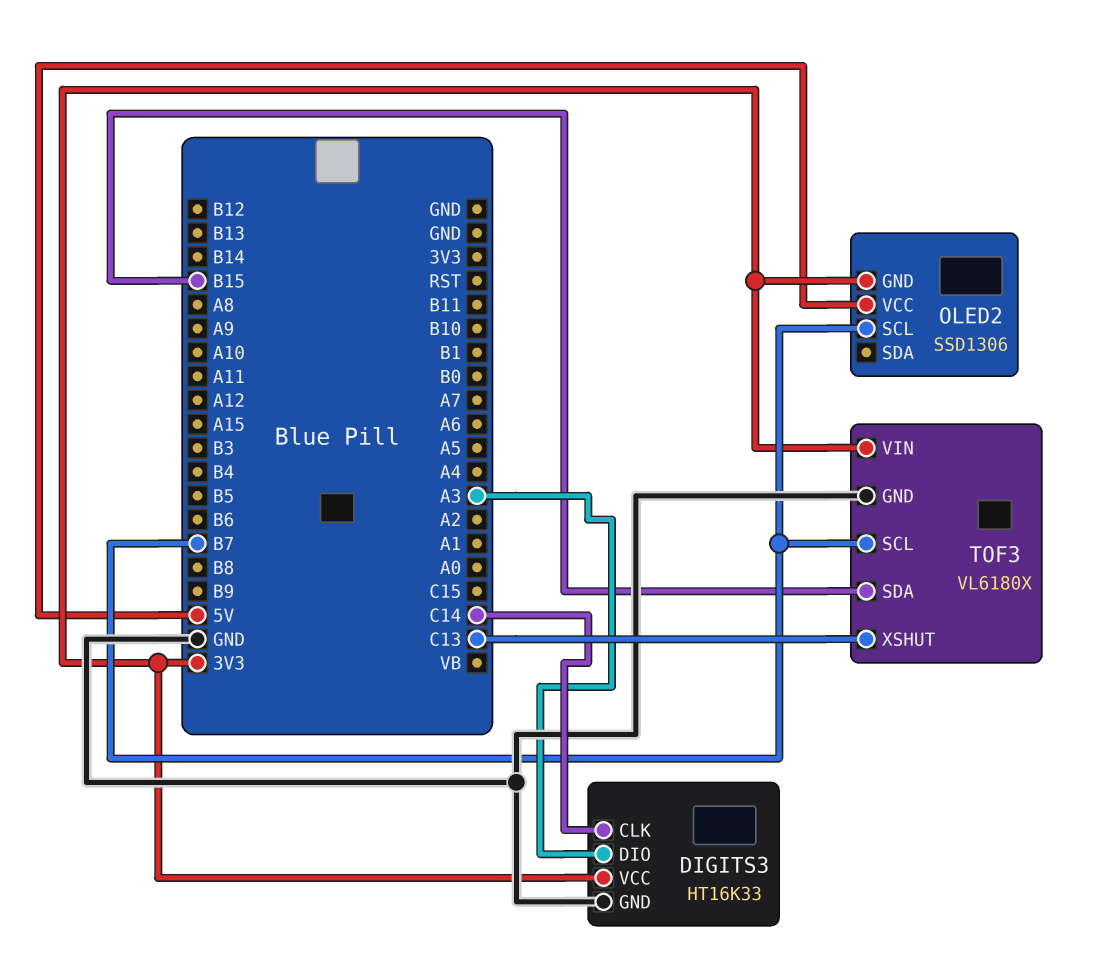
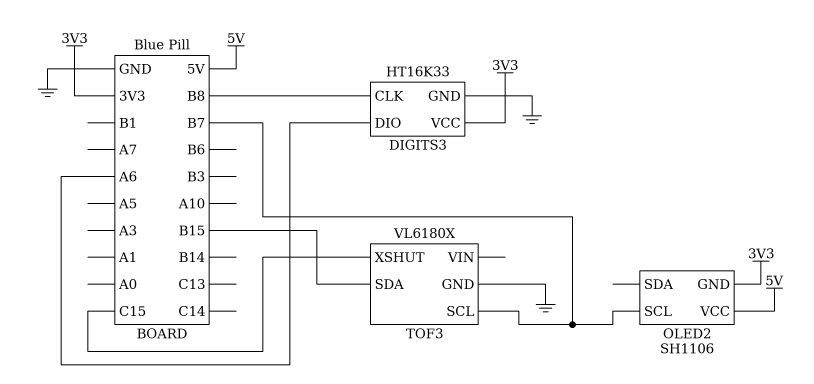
DIGITS3 pin CLK: C14 -> B8
DIGITS3 pin DIO: A3 -> A6
OLED2: SSD1306 -> SH1106
TOF3 pin VIN: 3V3 -> none
TOF3 pin XSHUT: C13 -> C15

